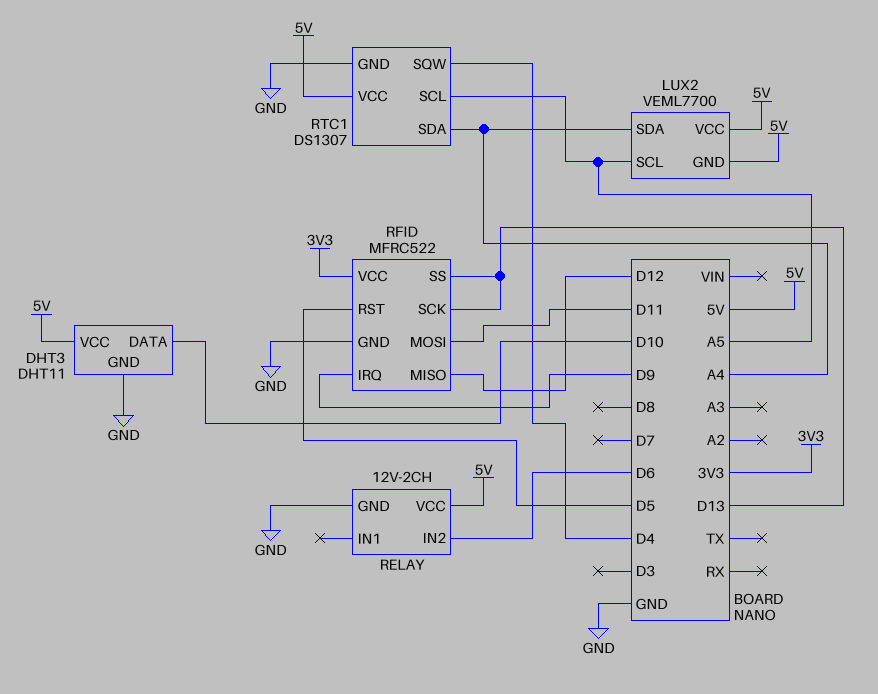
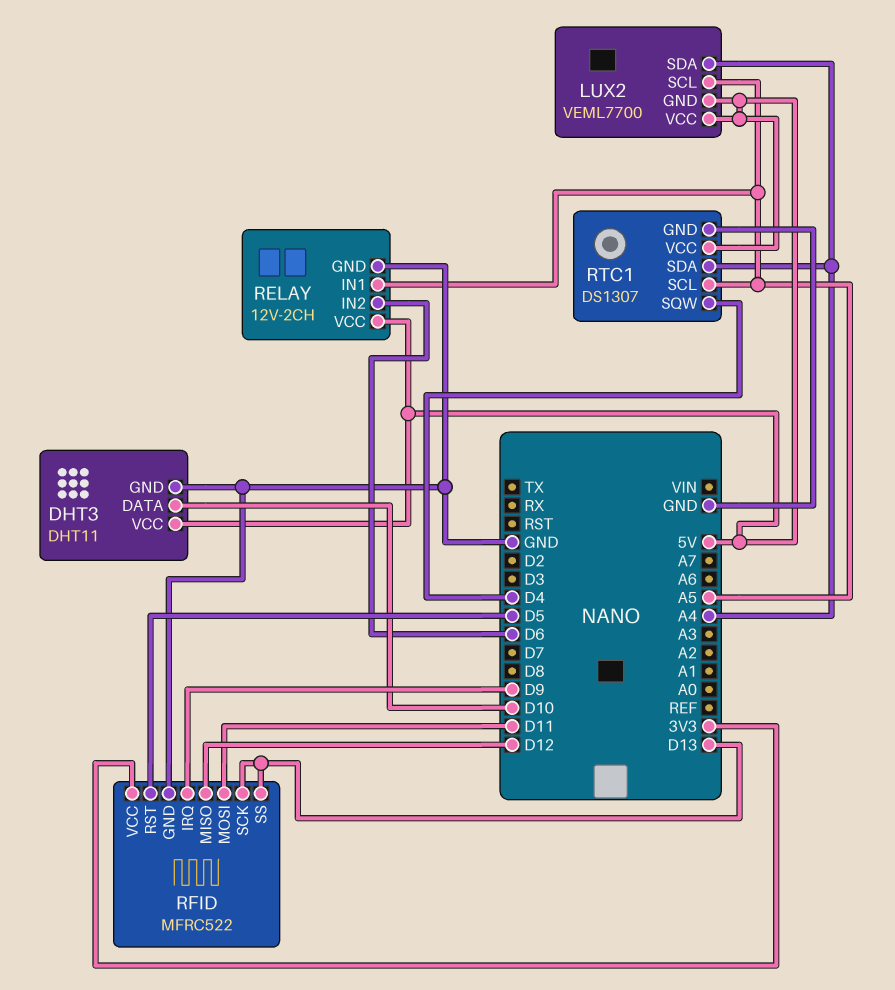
RELAY pin IN1: none -> A5

